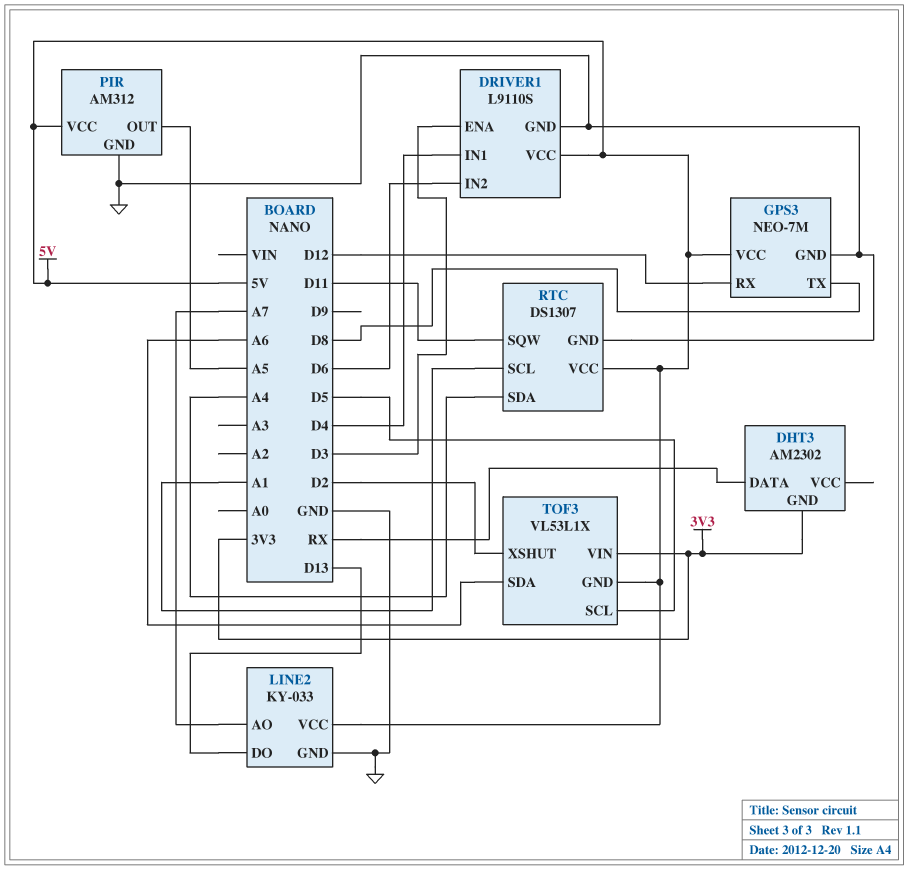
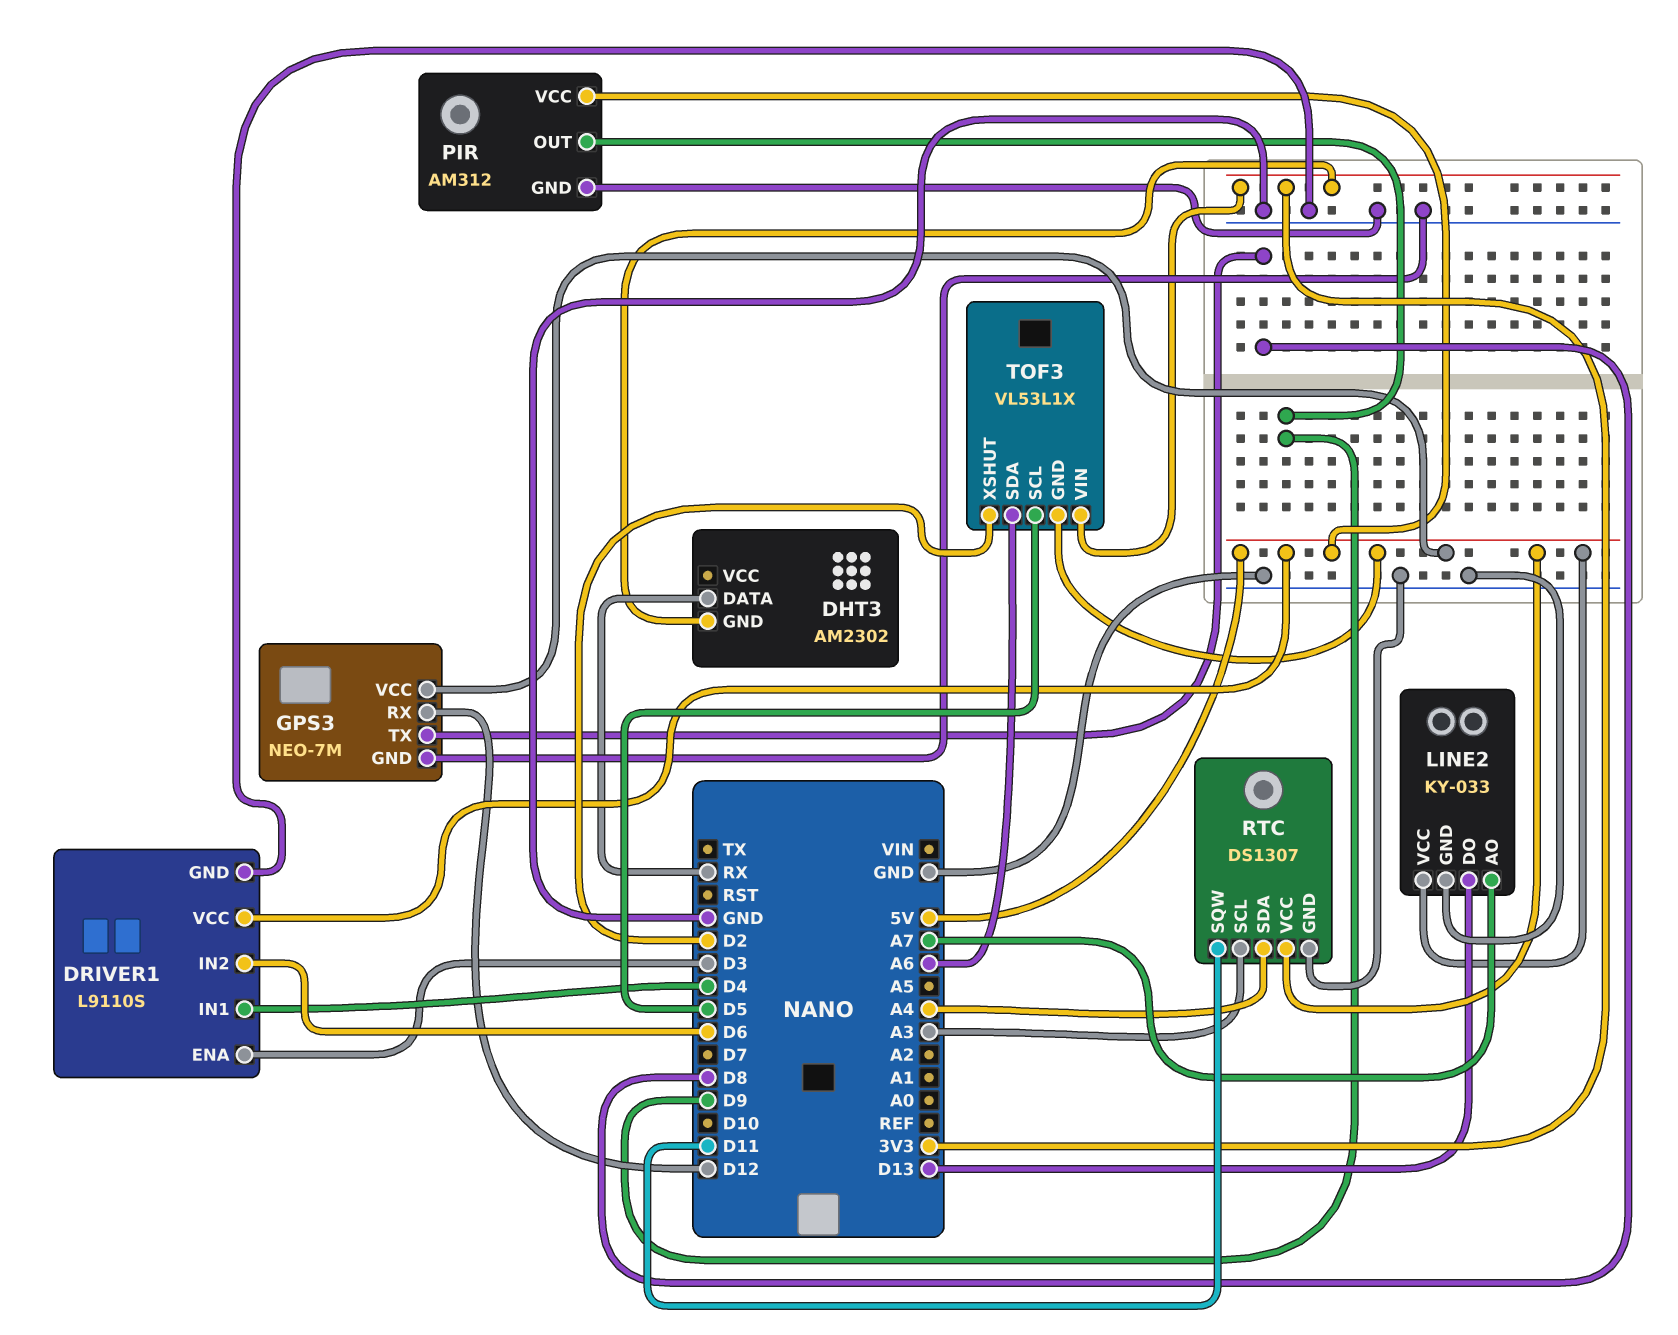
PIR pin OUT: A5 -> D9
RTC pin SCL: A1 -> A3

